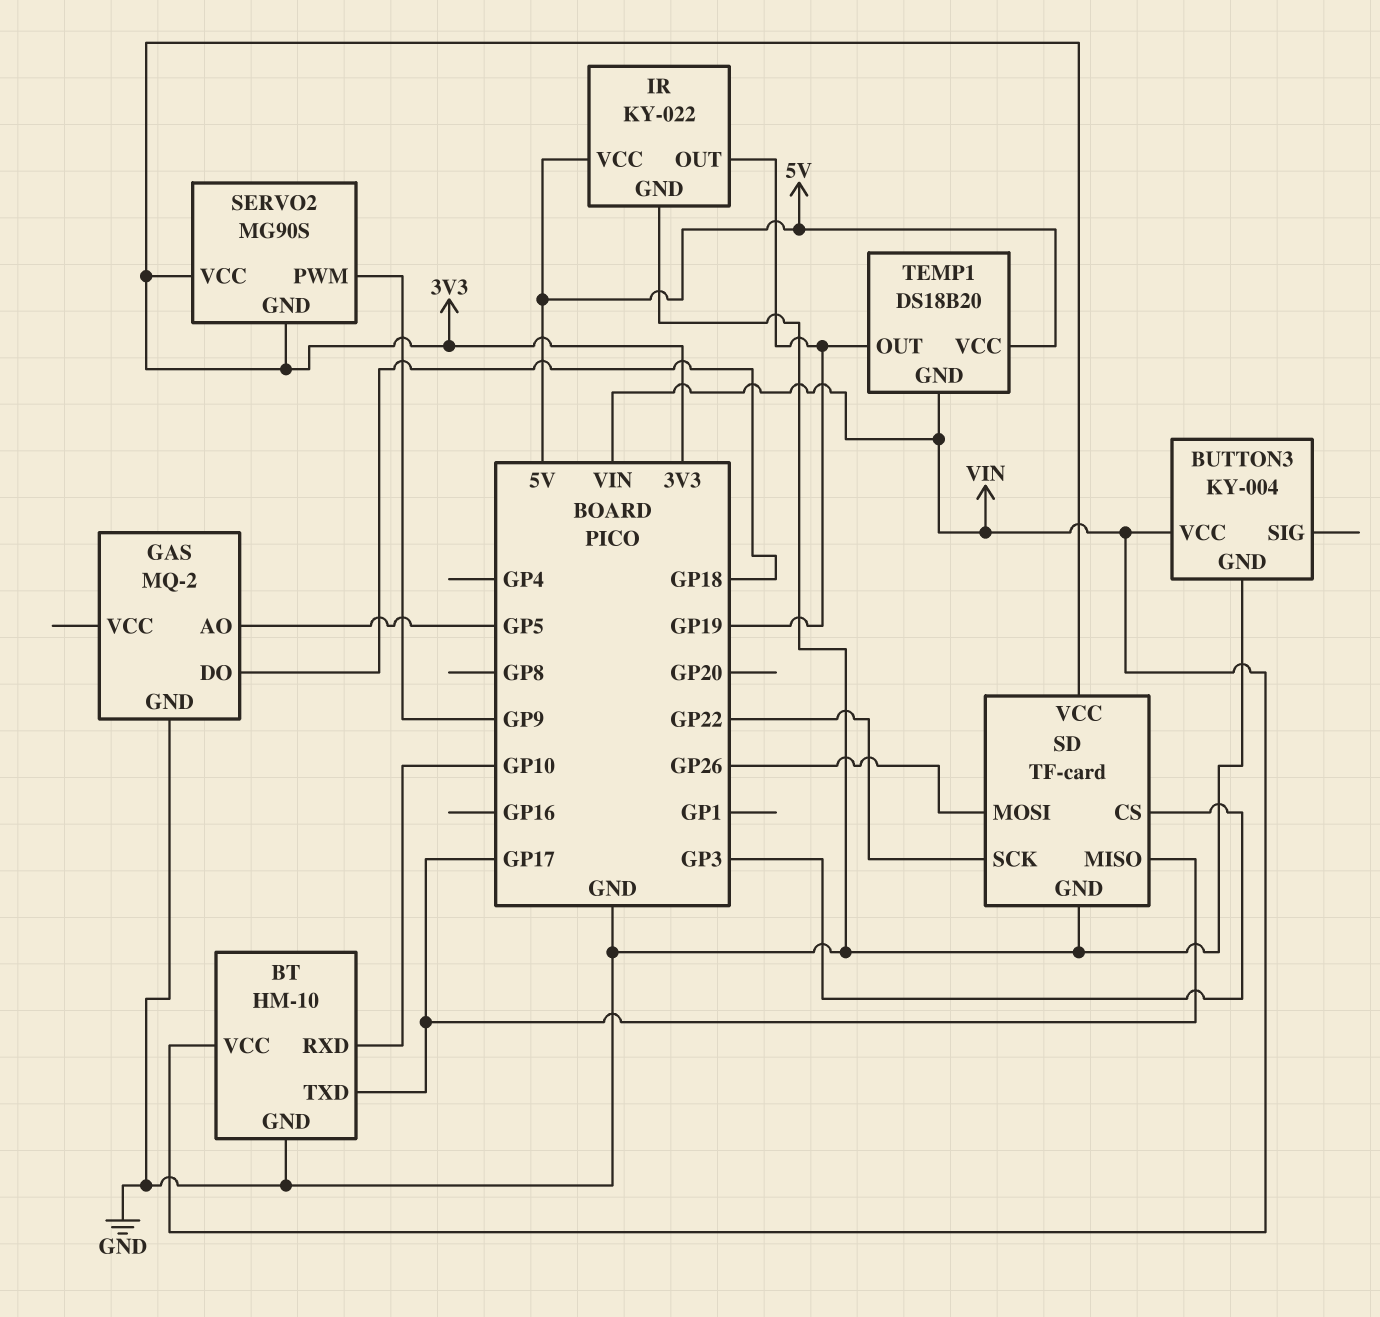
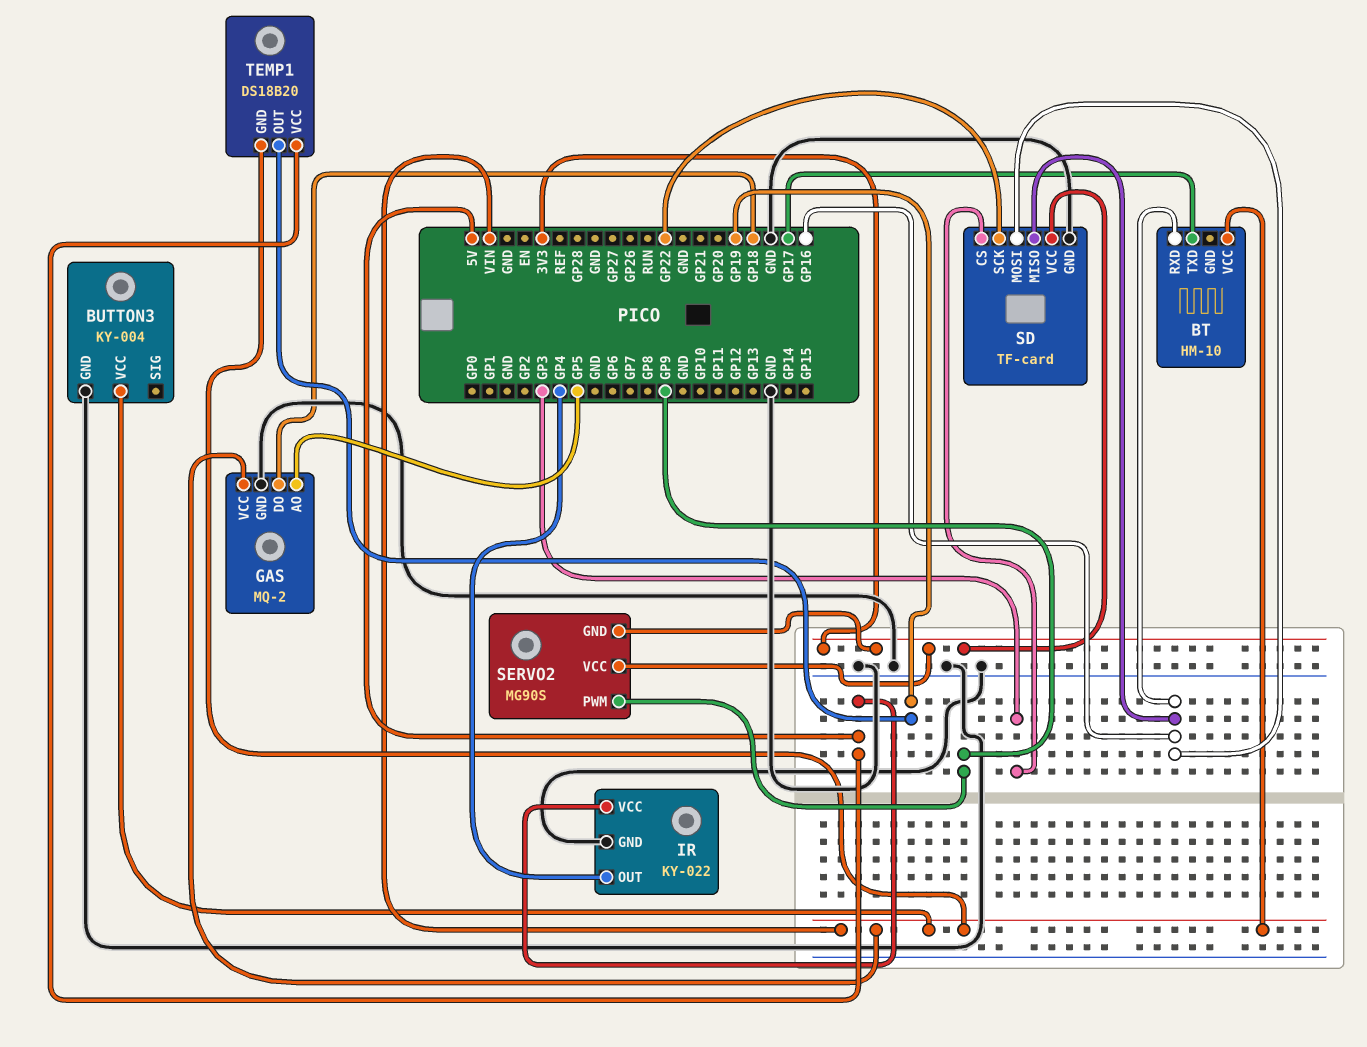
BT pin GND: GND -> none
BT pin RXD: GP10 -> GP16
GAS pin VCC: none -> VIN
IR pin OUT: GP19 -> GP4
SD pin MISO: GP17 -> GP16
SD pin MOSI: GP26 -> GP16

